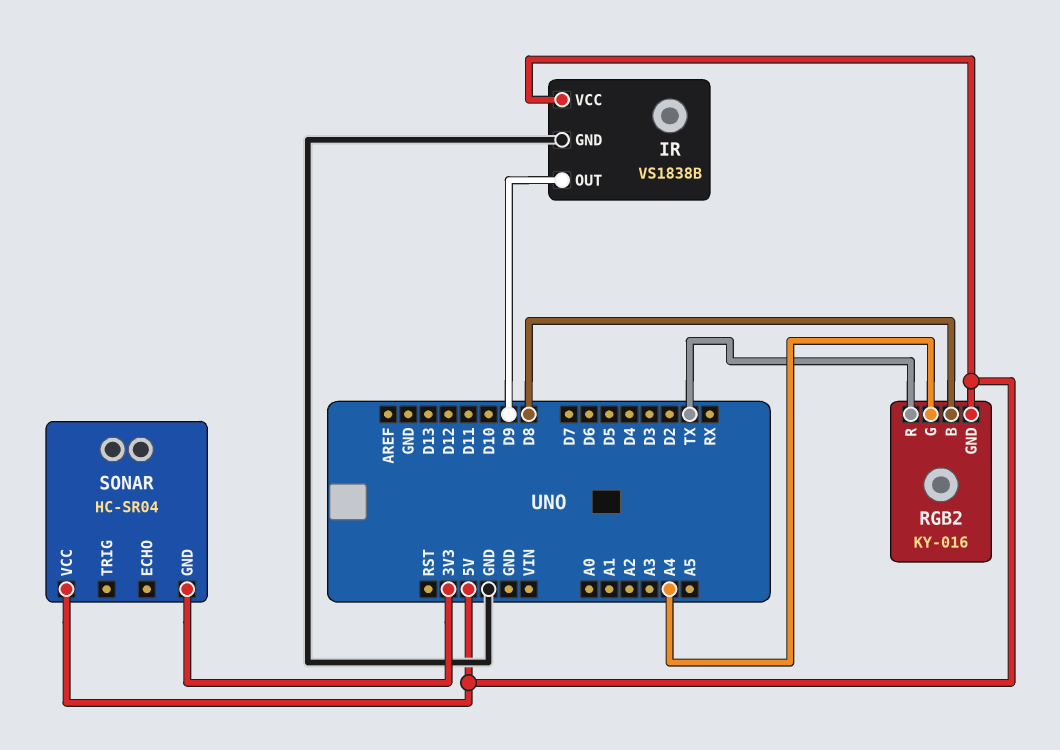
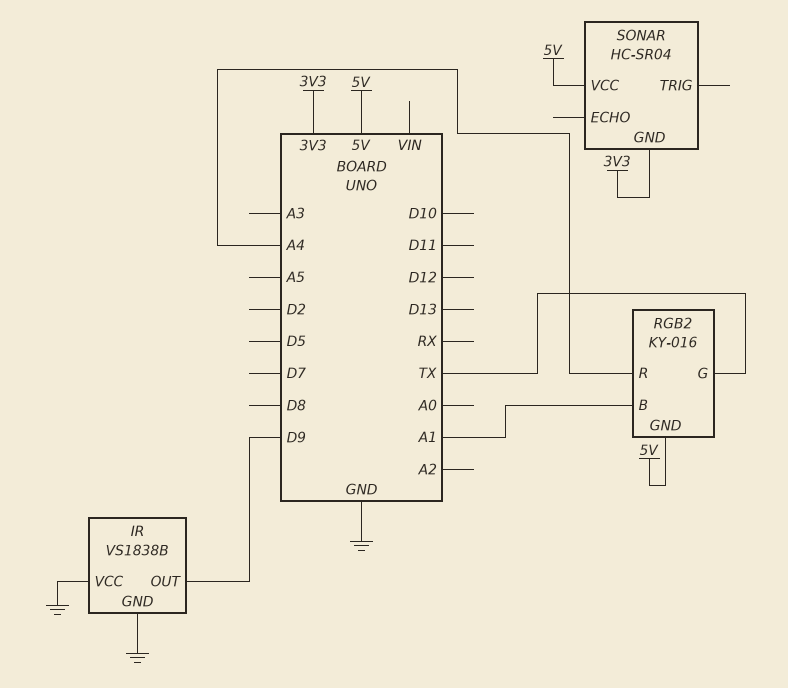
IR pin VCC: 5V -> GND
RGB2 pin B: D8 -> A1
RGB2 pin G: A4 -> TX
RGB2 pin R: TX -> A4

